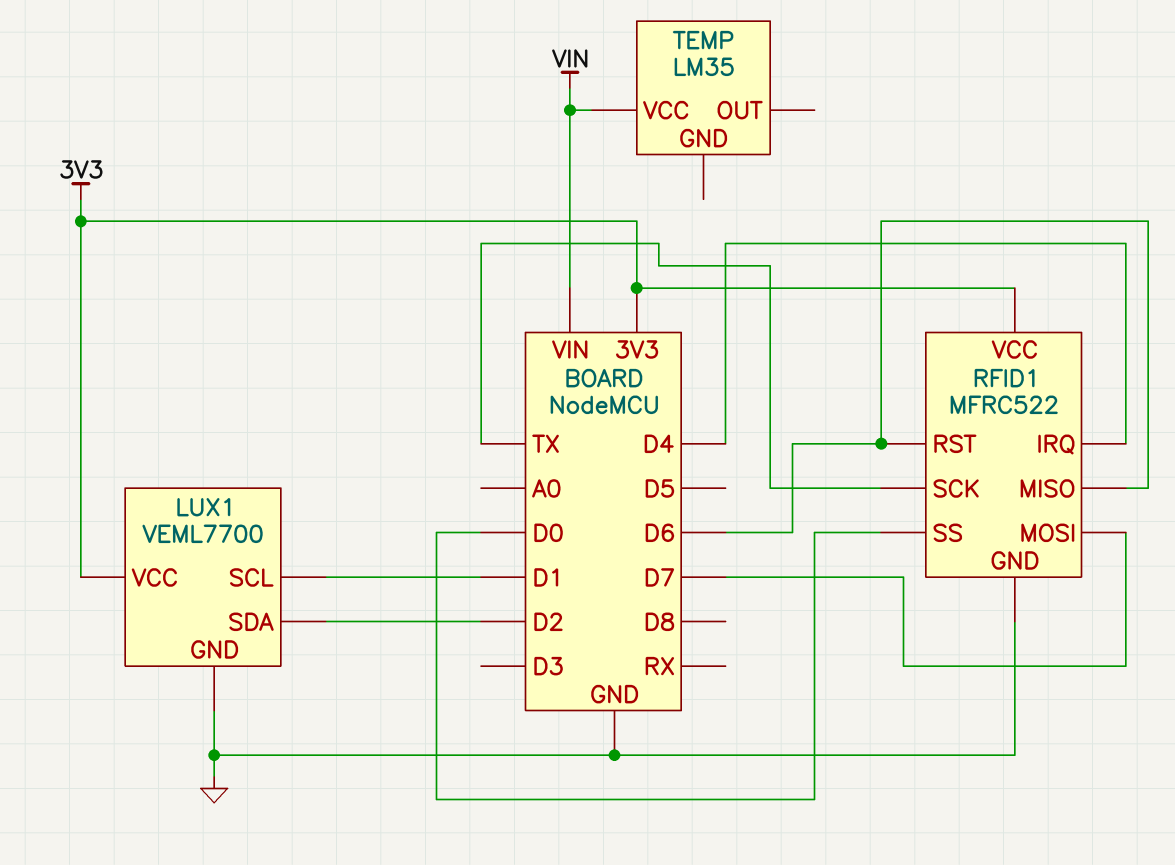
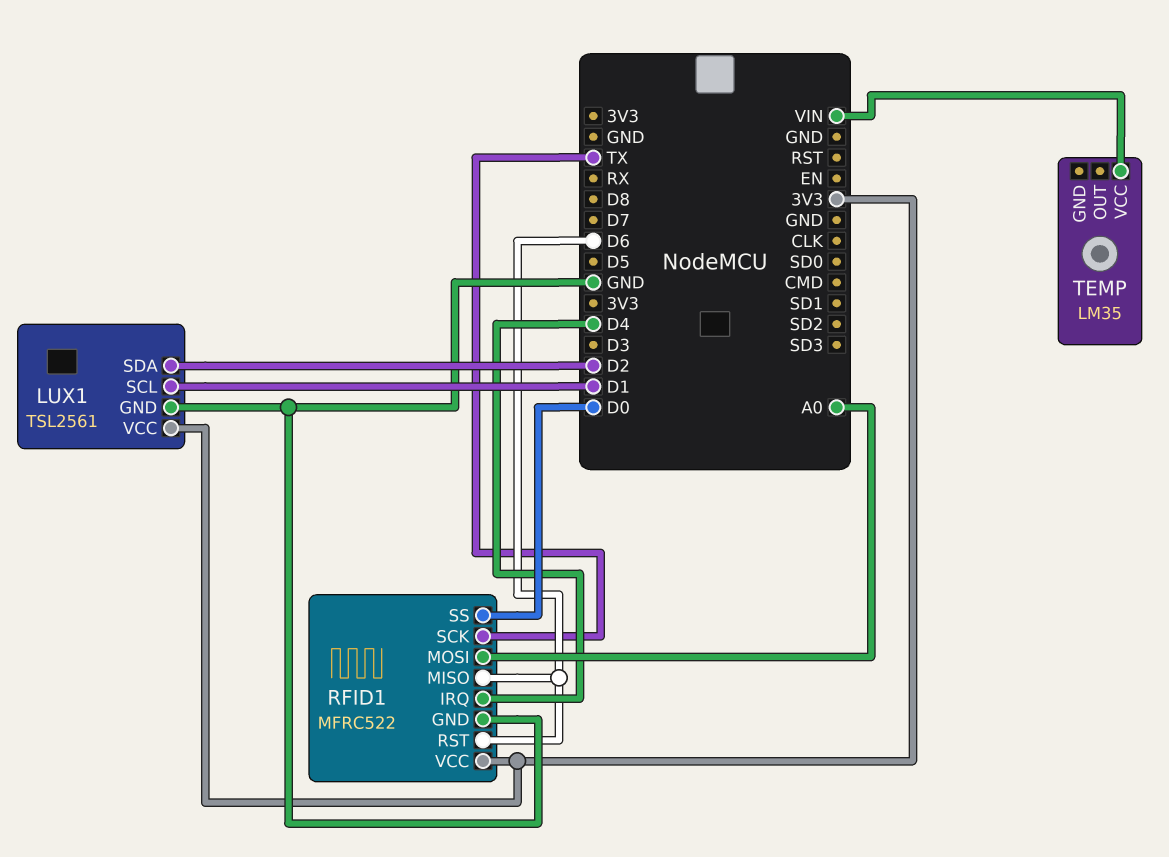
LUX1: VEML7700 -> TSL2561
RFID1 pin MOSI: D7 -> A0

